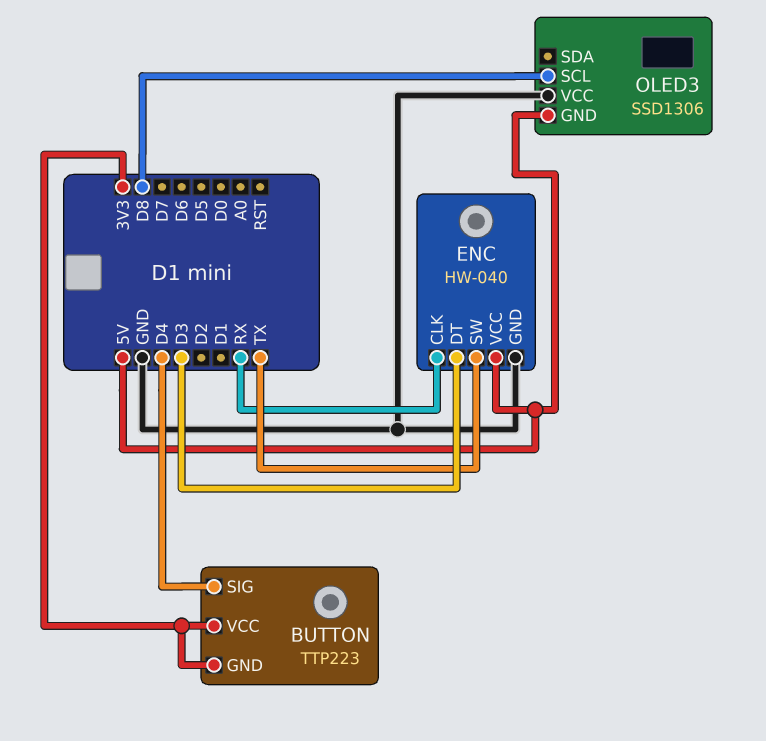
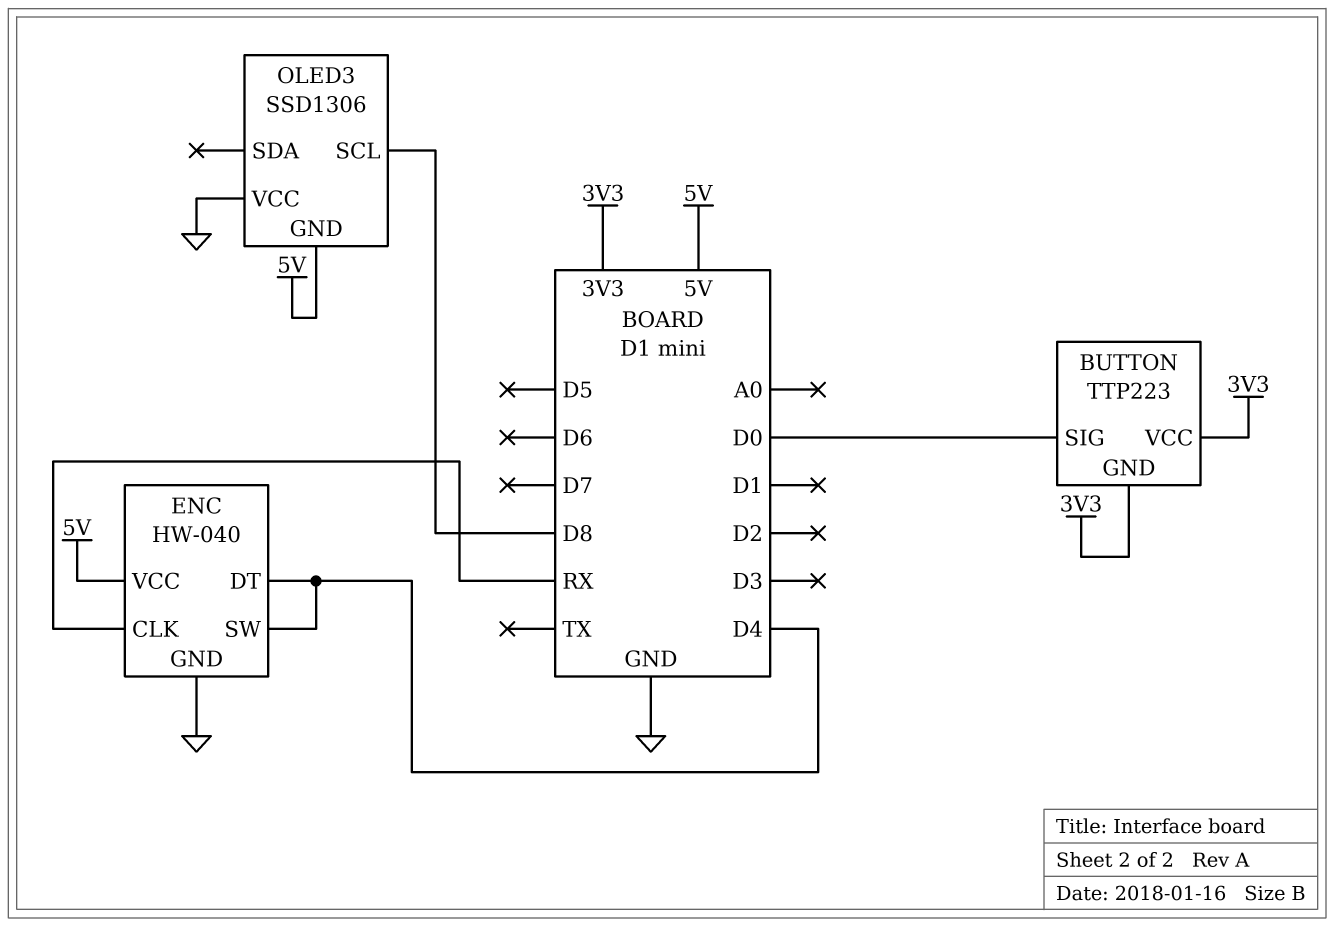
BUTTON pin SIG: D4 -> D0
ENC pin DT: D3 -> D4
ENC pin SW: TX -> D4

